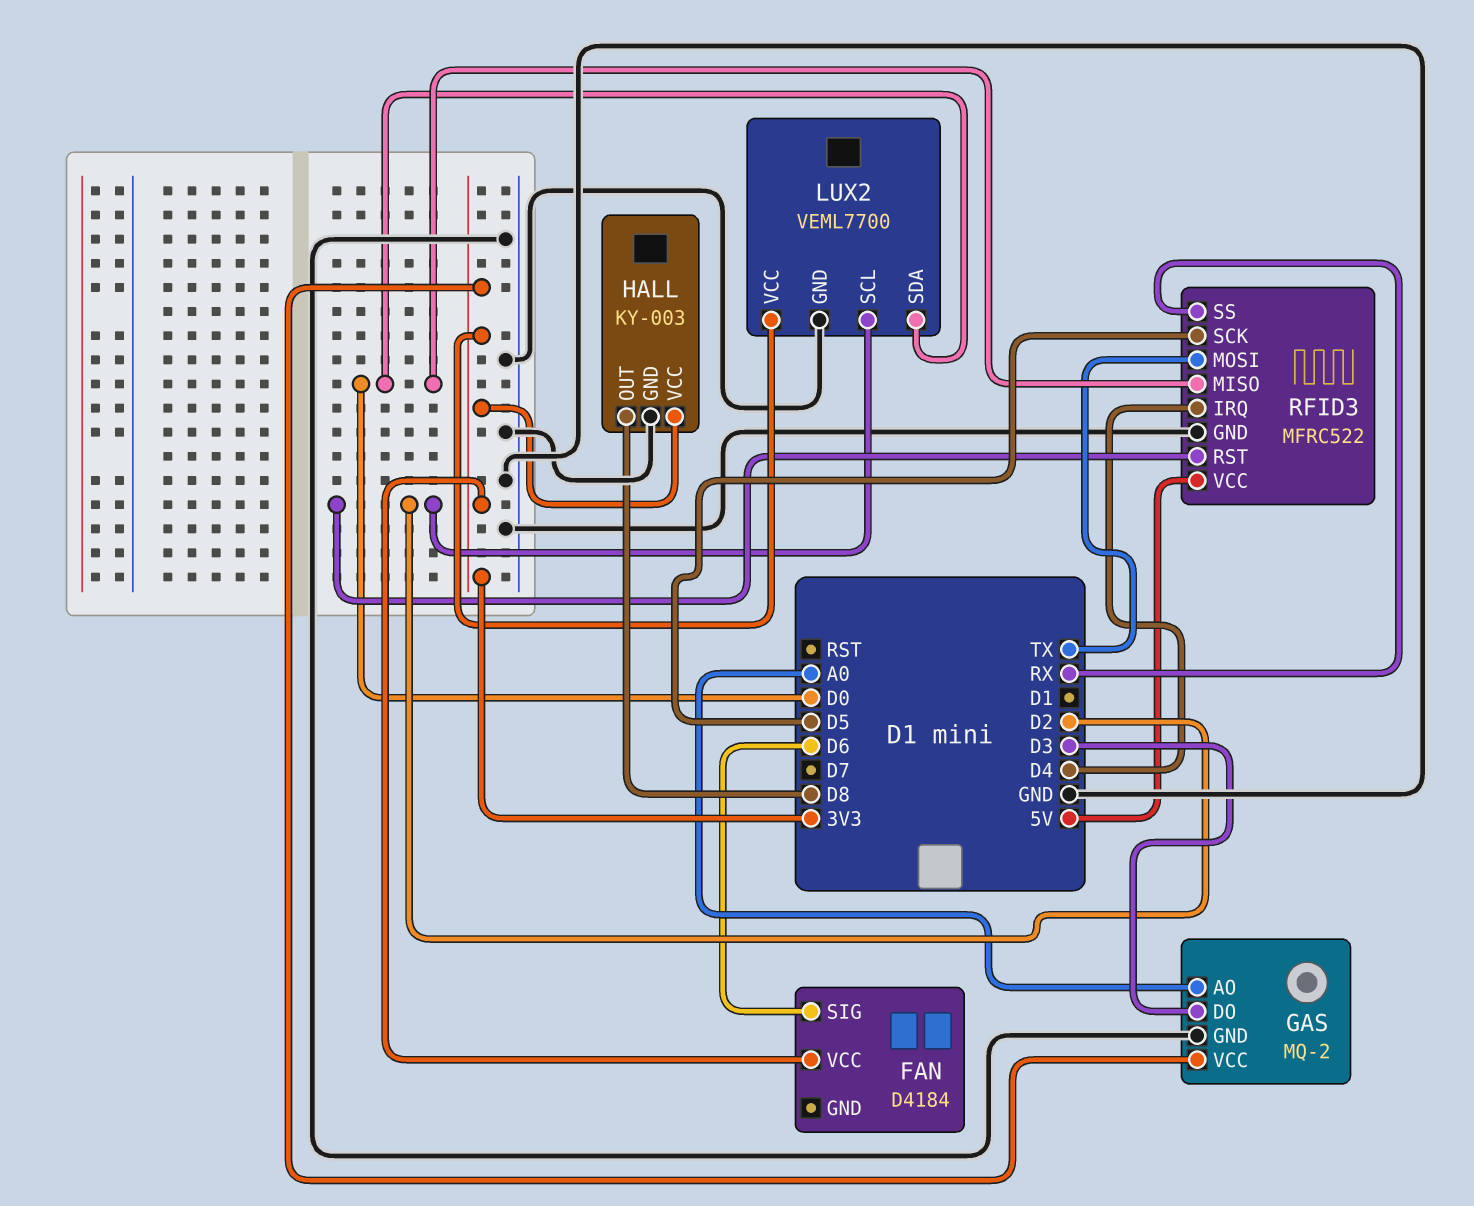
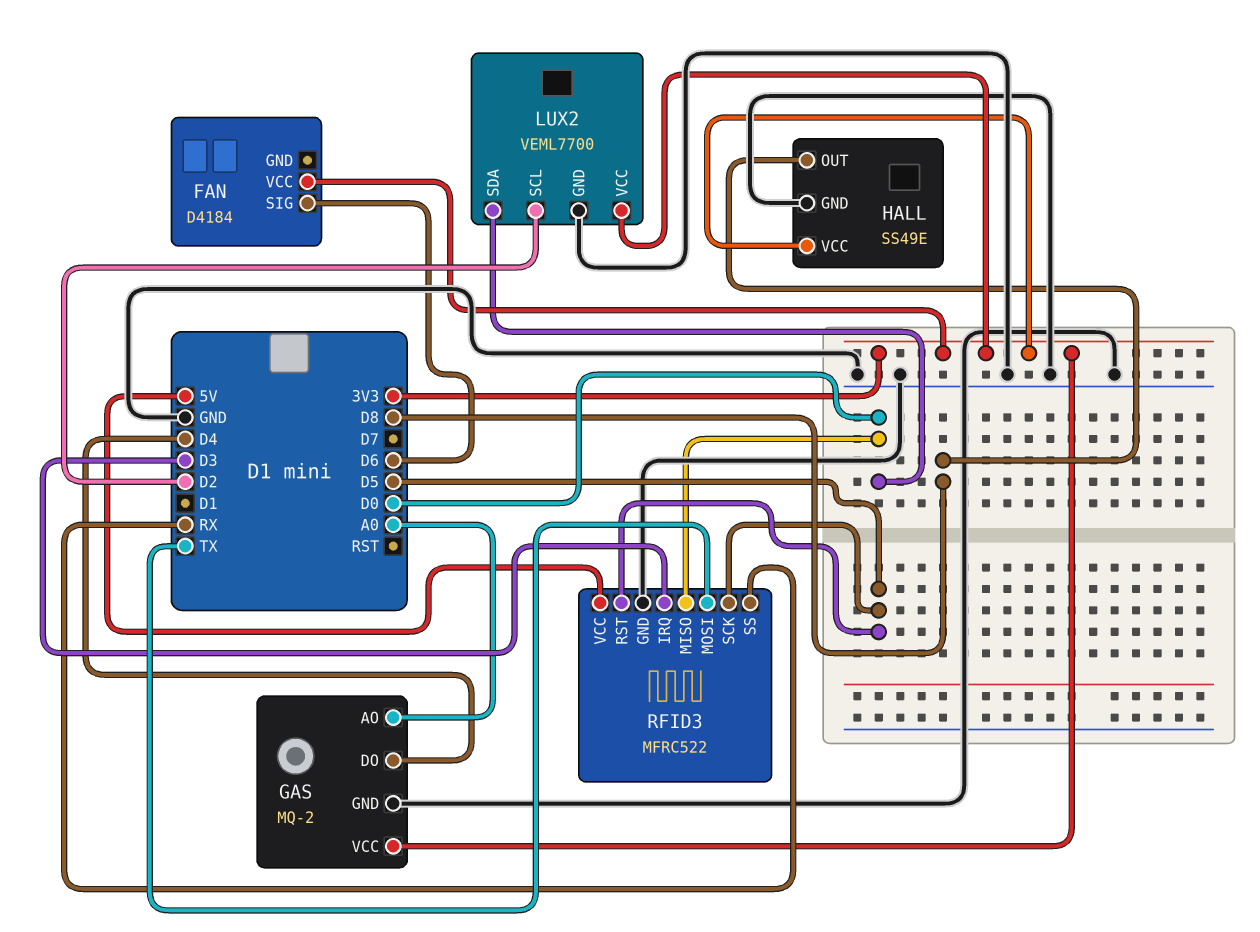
GAS pin DO: D3 -> D4
HALL: KY-003 -> SS49E
RFID3 pin IRQ: D4 -> D3
RFID3 pin RST: D2 -> D5

